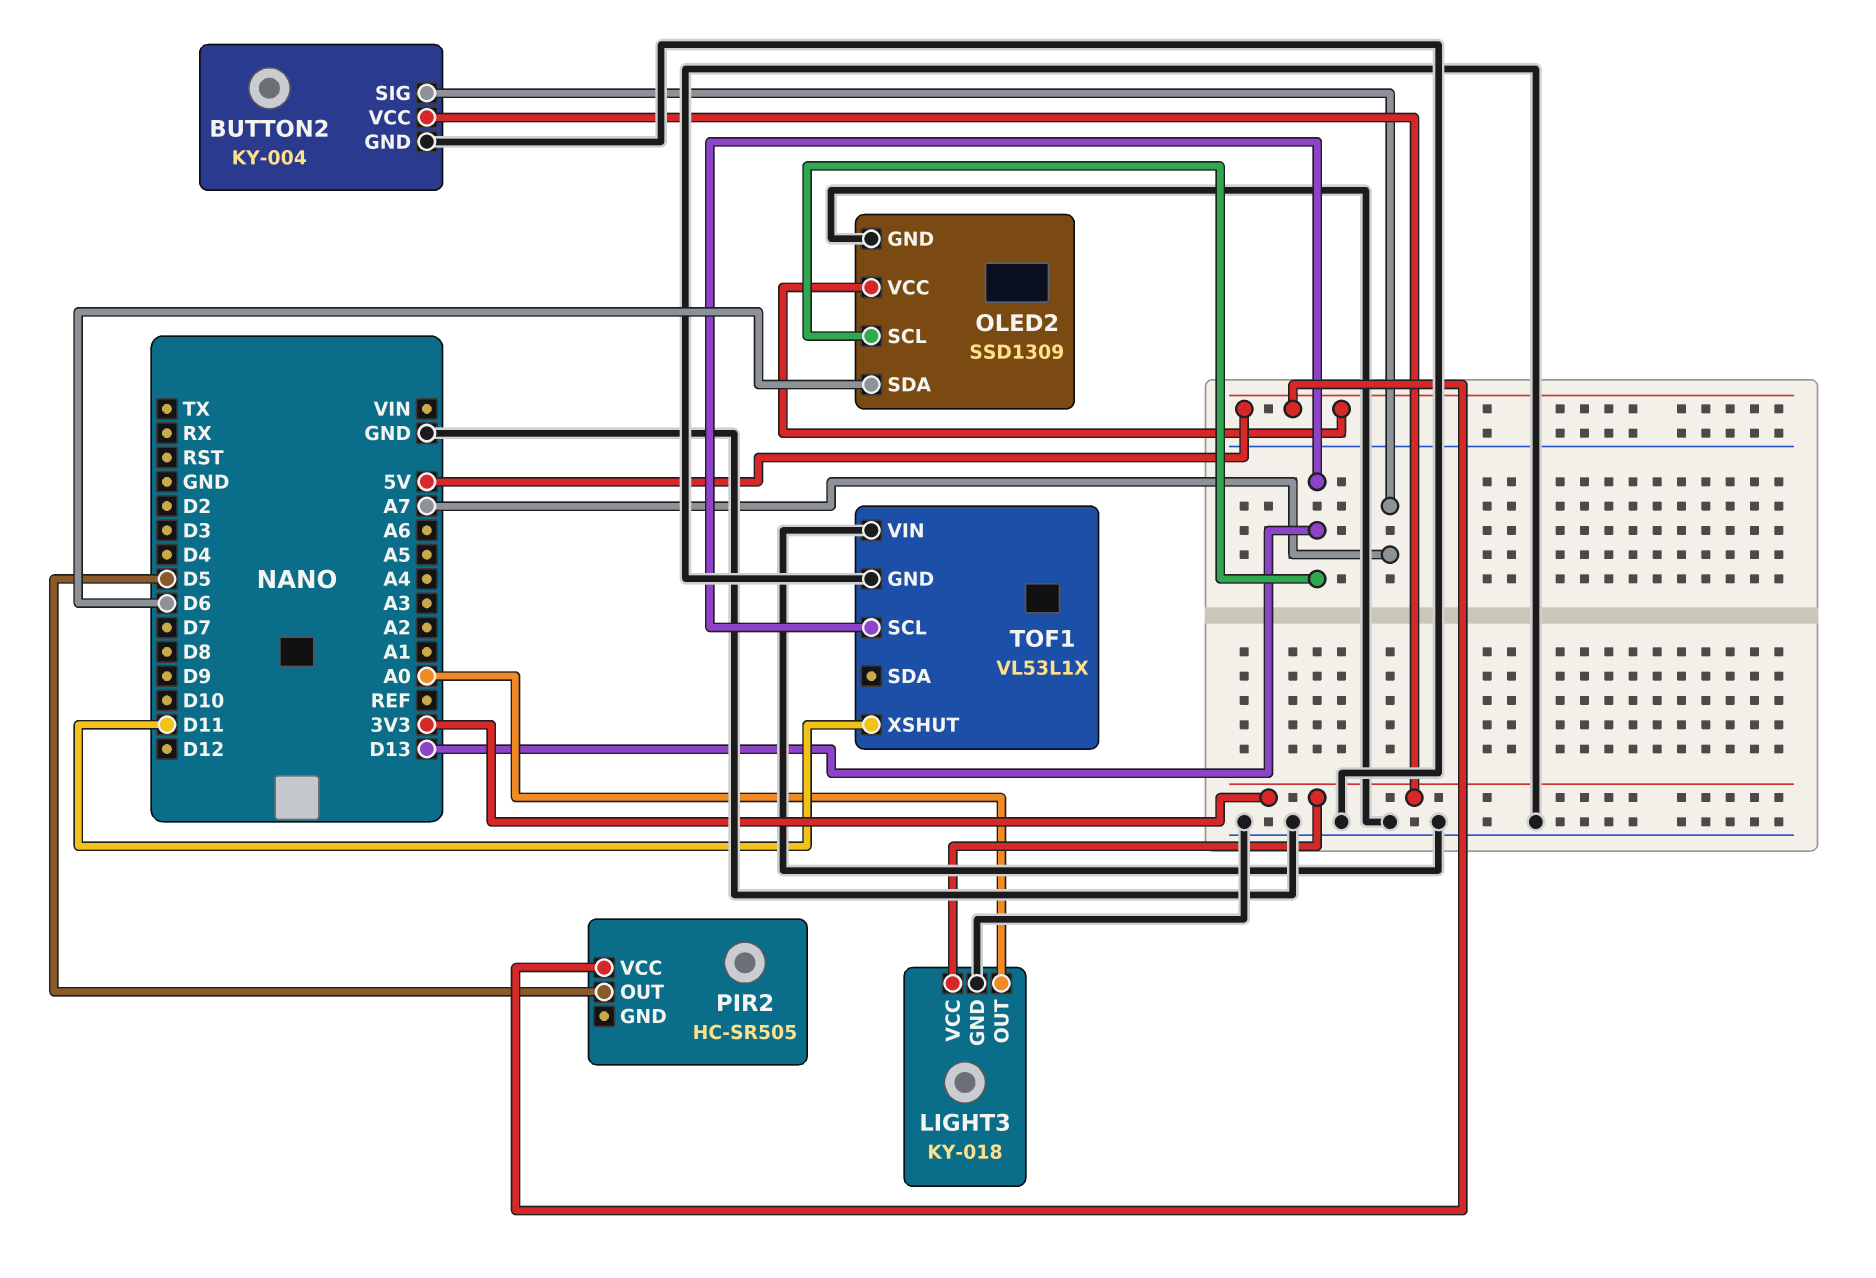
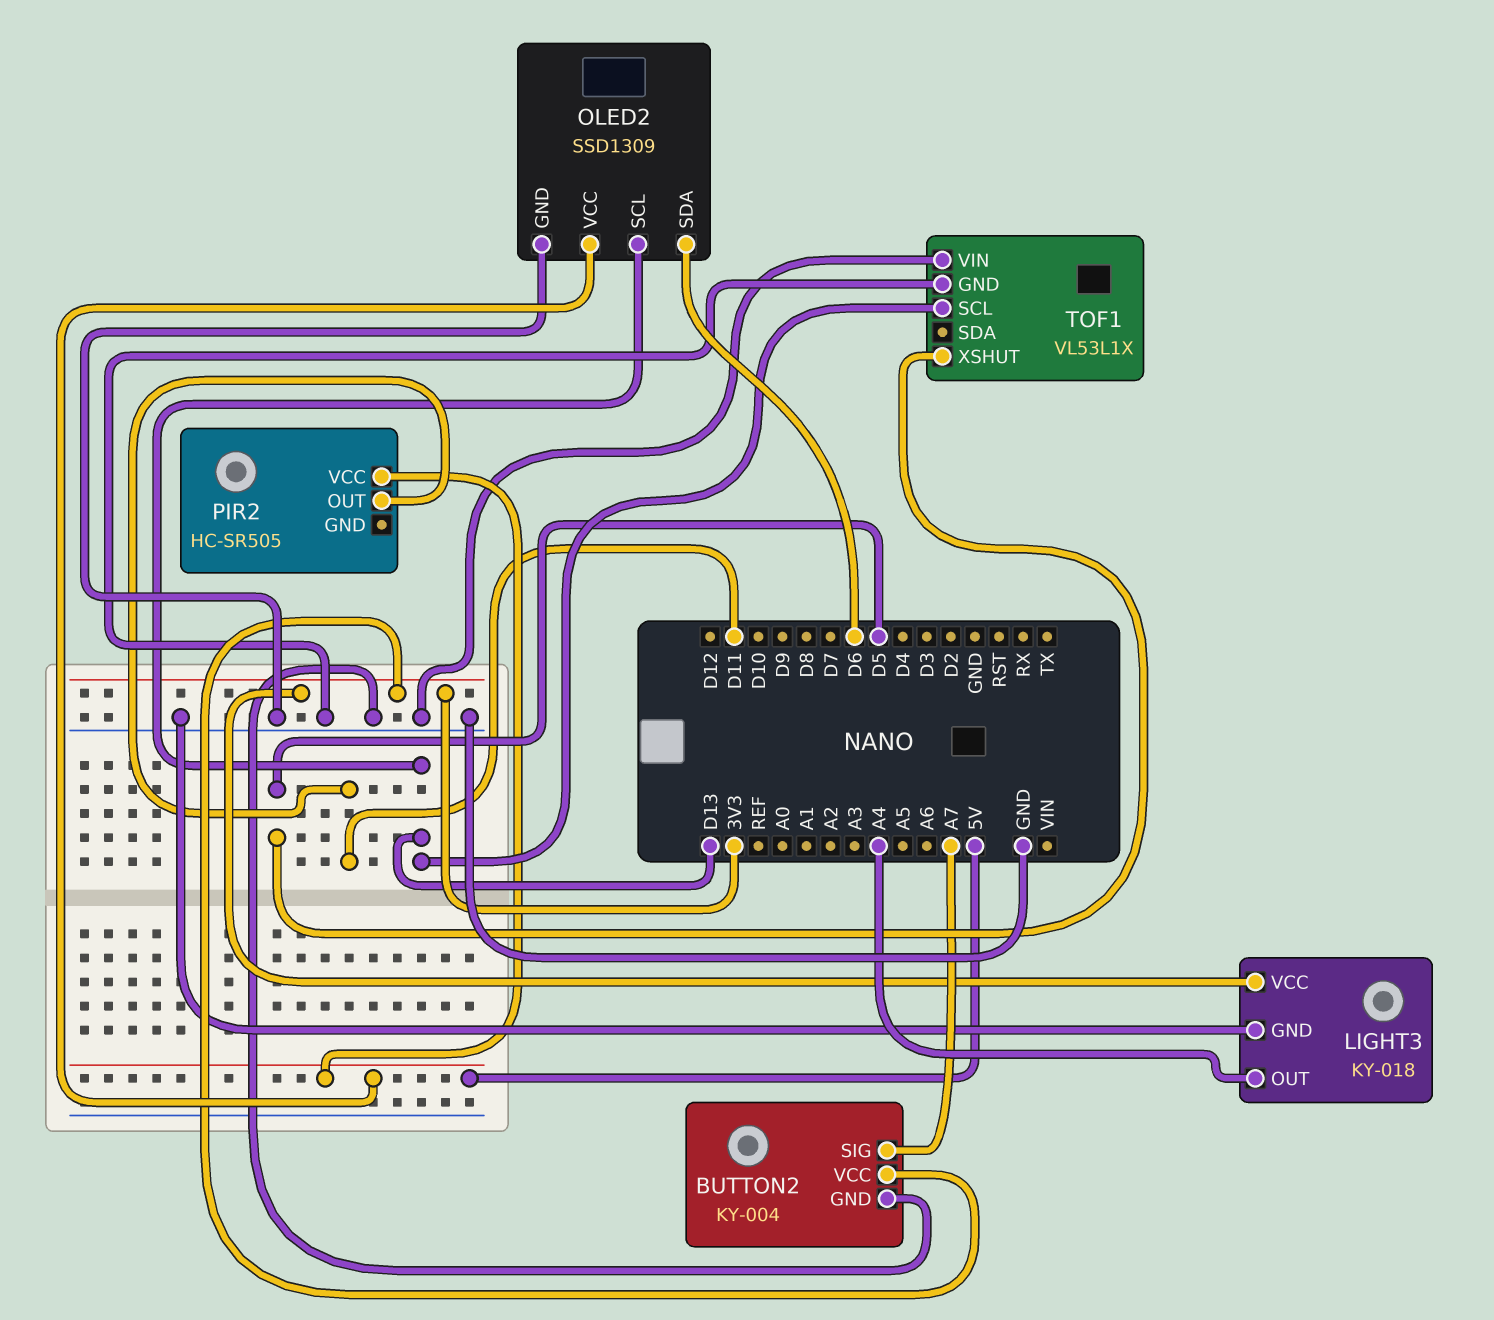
LIGHT3 pin OUT: A0 -> A4
PIR2 pin OUT: D5 -> D11
TOF1 pin XSHUT: D11 -> D5

